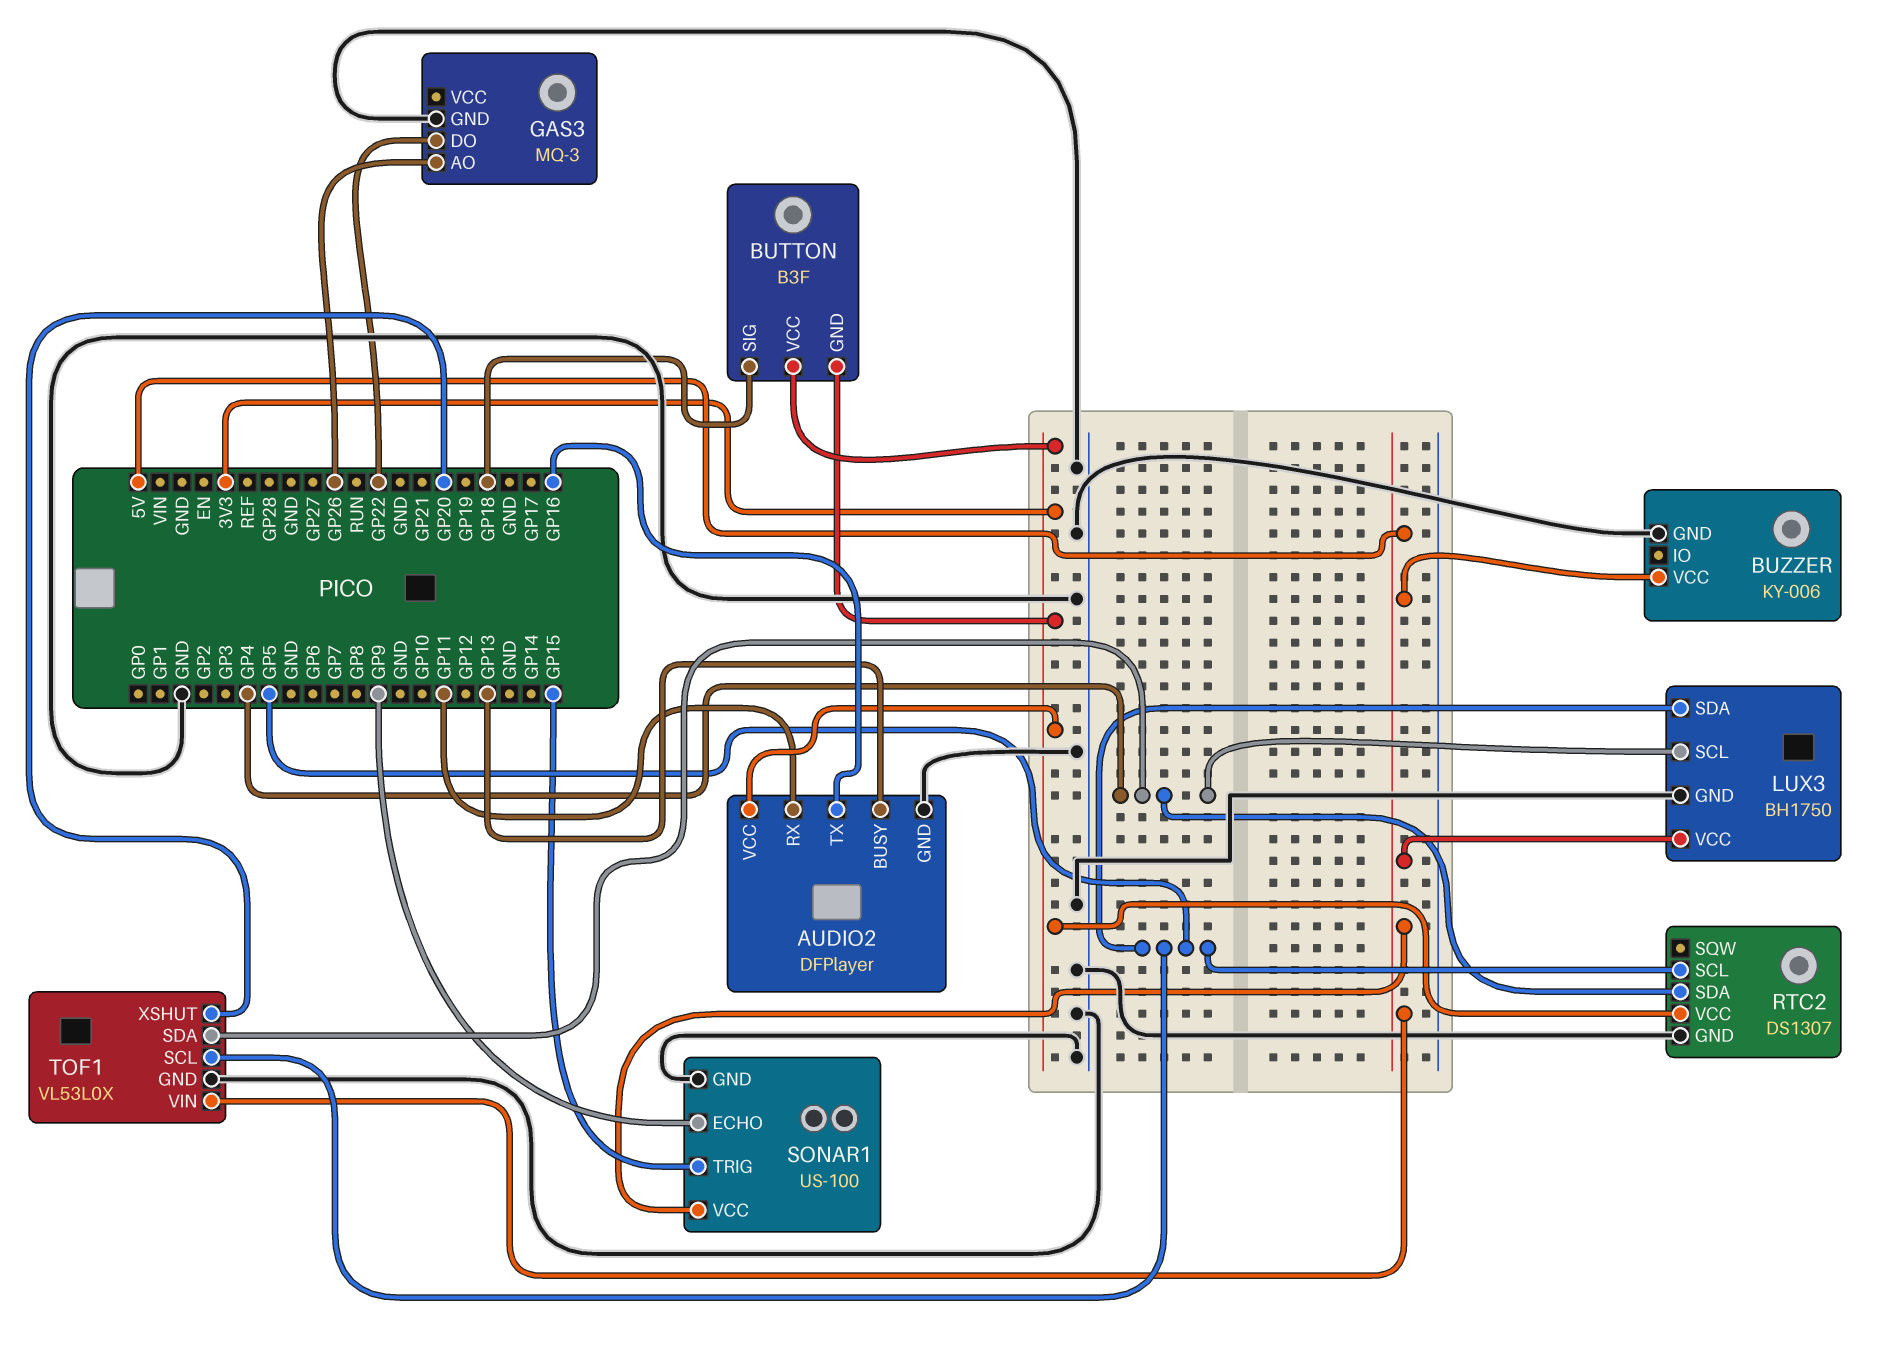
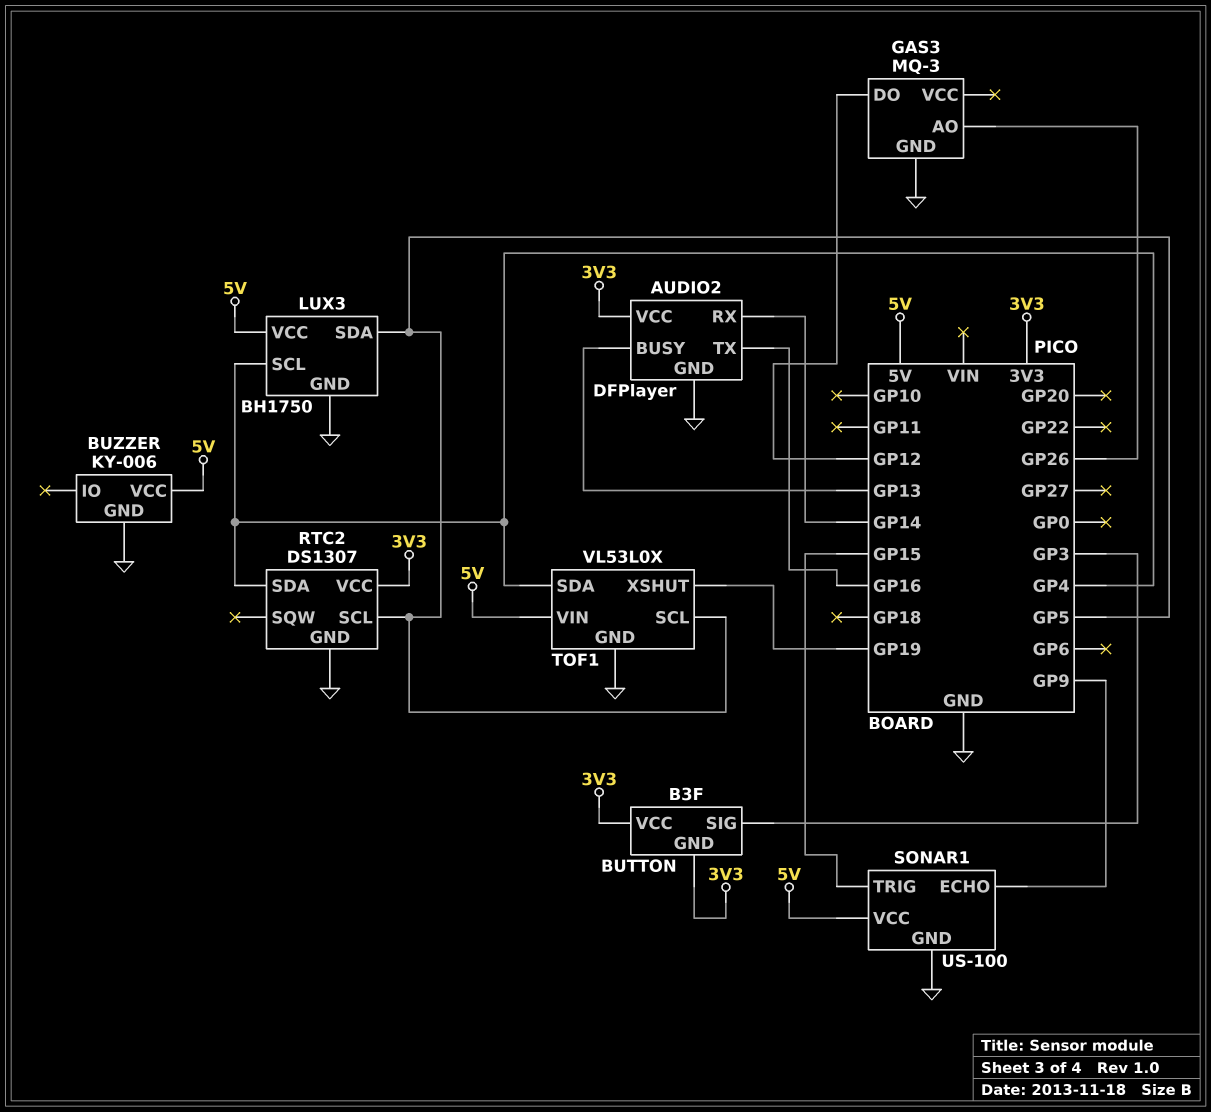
AUDIO2 pin RX: GP11 -> GP14
BUTTON pin SIG: GP18 -> GP3
GAS3 pin DO: GP22 -> GP12
TOF1 pin XSHUT: GP20 -> GP19

